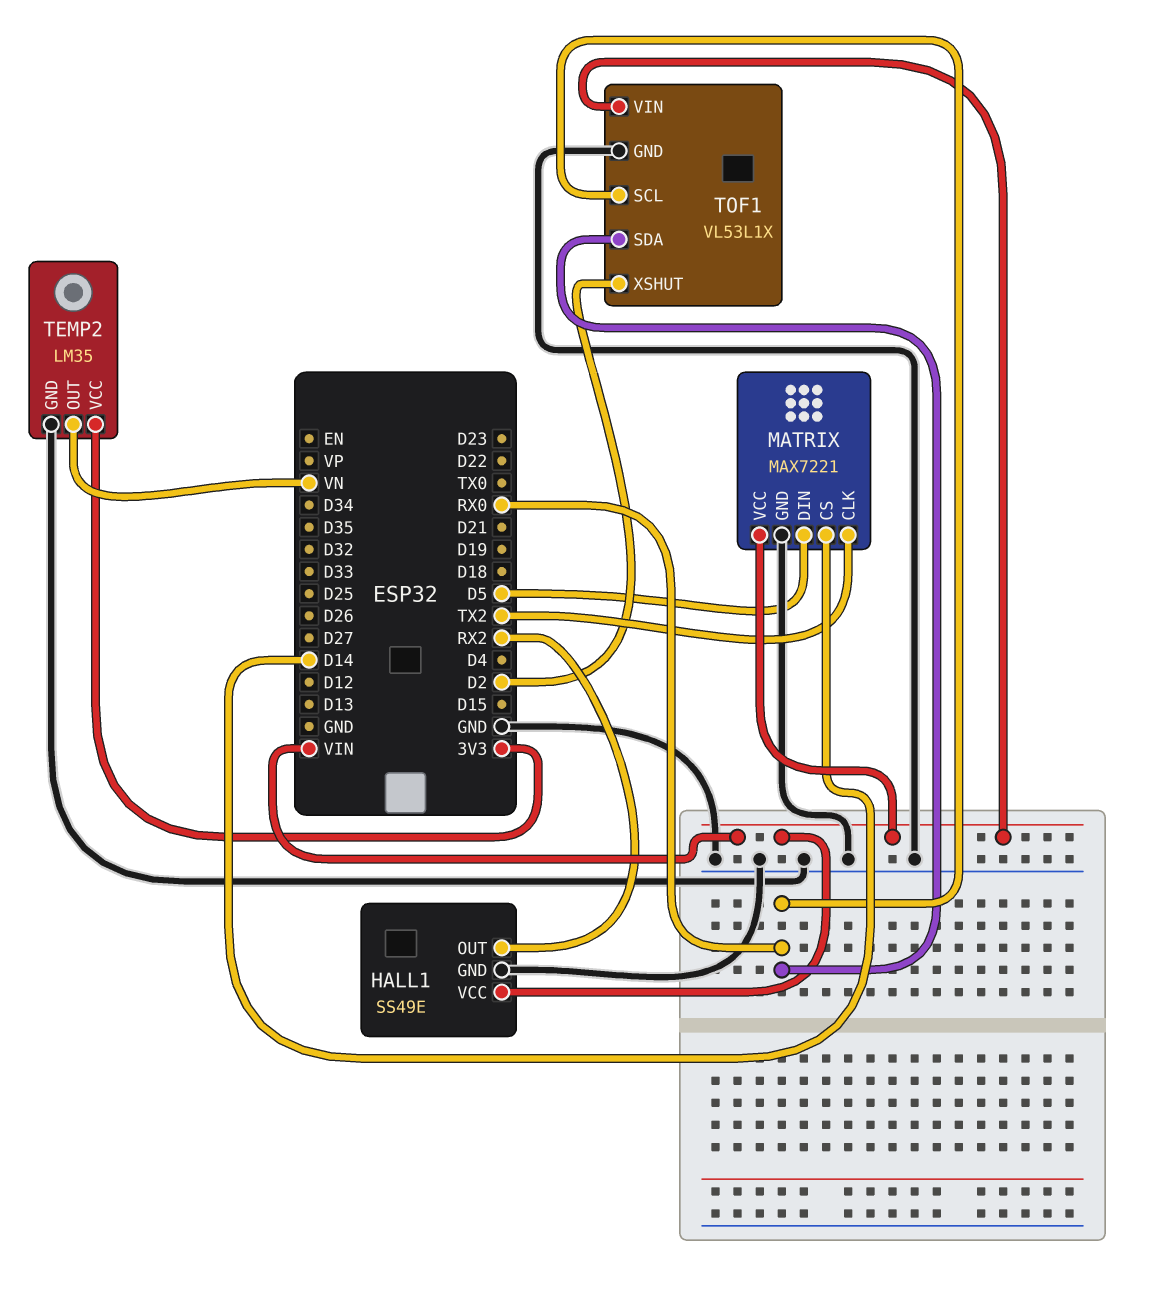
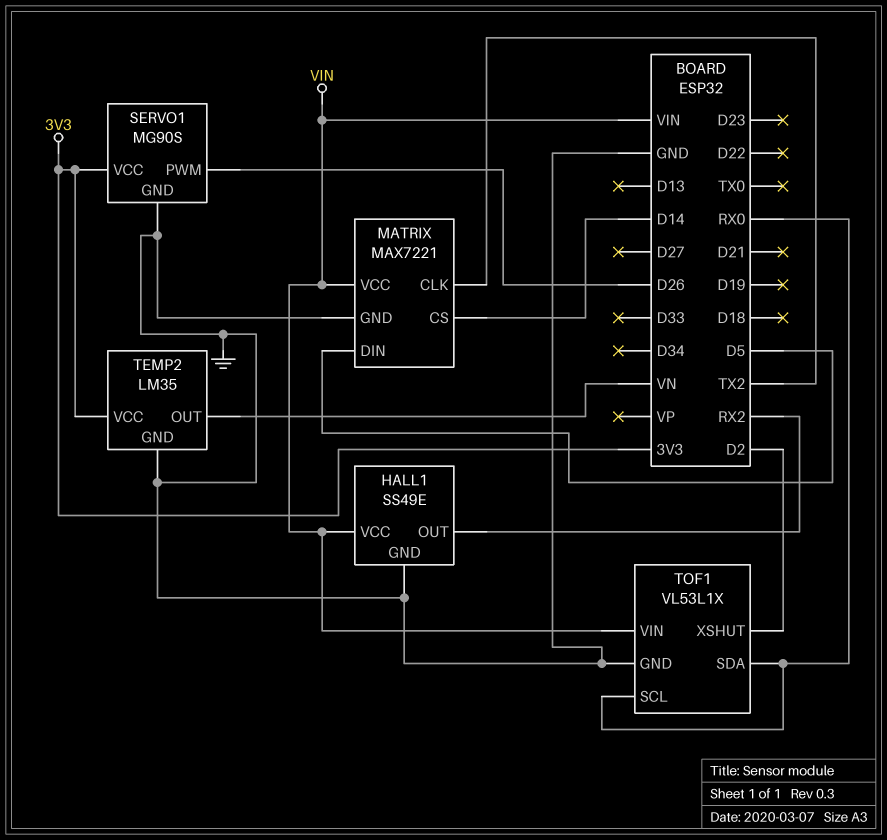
SERVO1: none -> MG90S
SERVO1 pin GND: none -> GND
SERVO1 pin PWM: none -> D26
SERVO1 pin VCC: none -> 3V3

